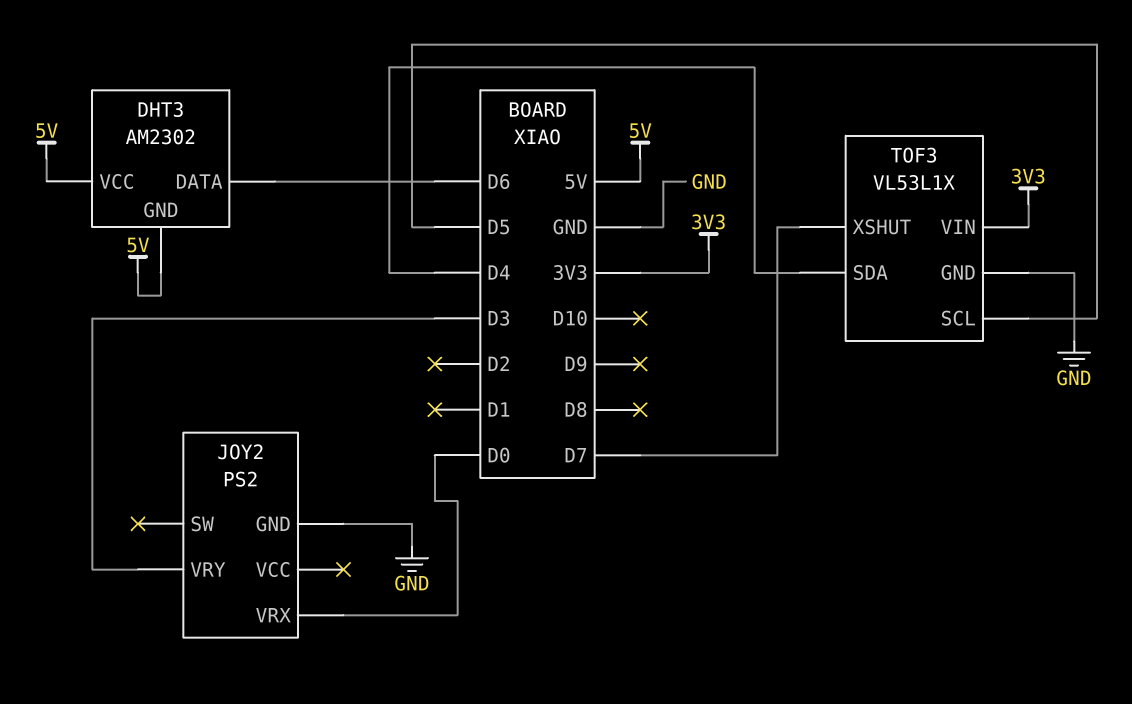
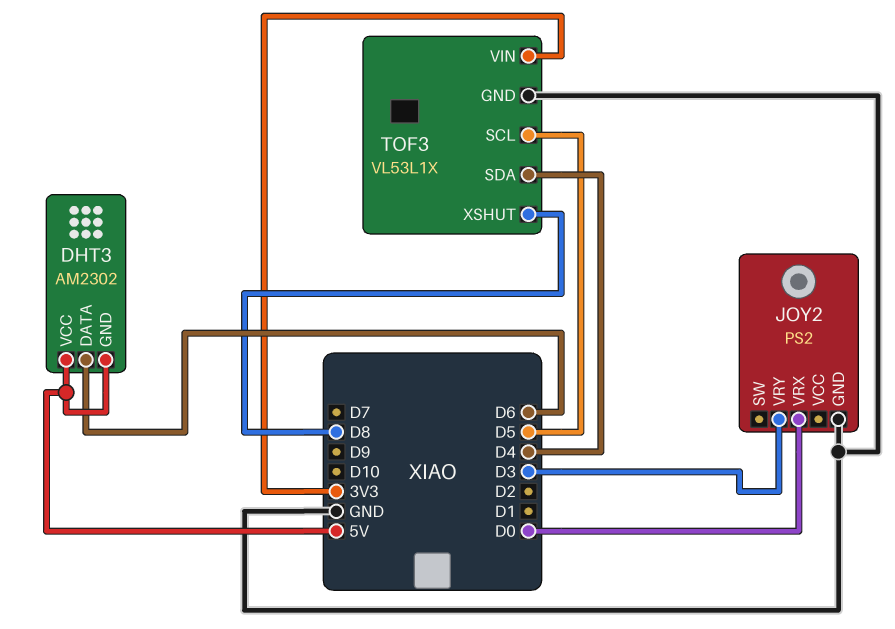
TOF3 pin XSHUT: D7 -> D8

